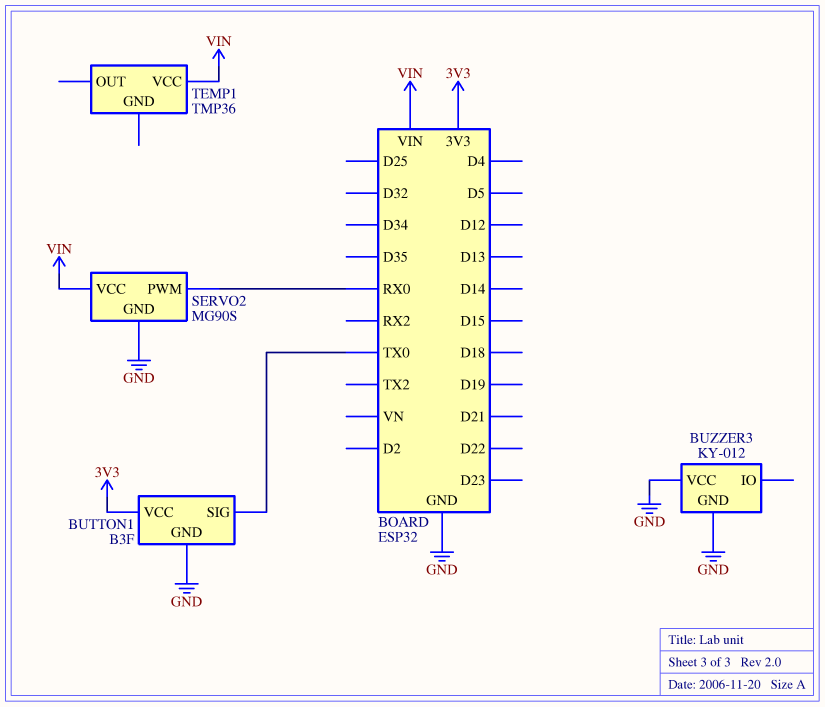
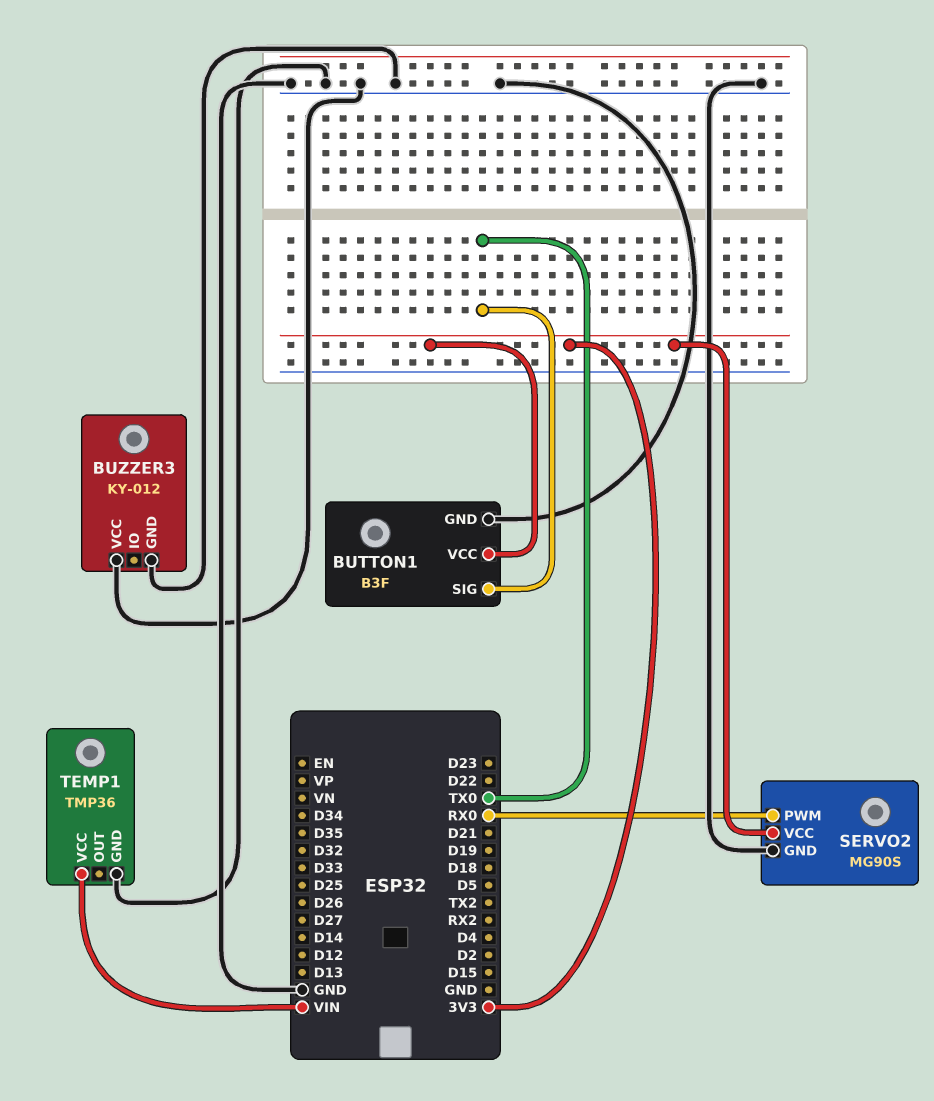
SERVO2 pin VCC: VIN -> 3V3
TEMP1 pin GND: none -> GND

